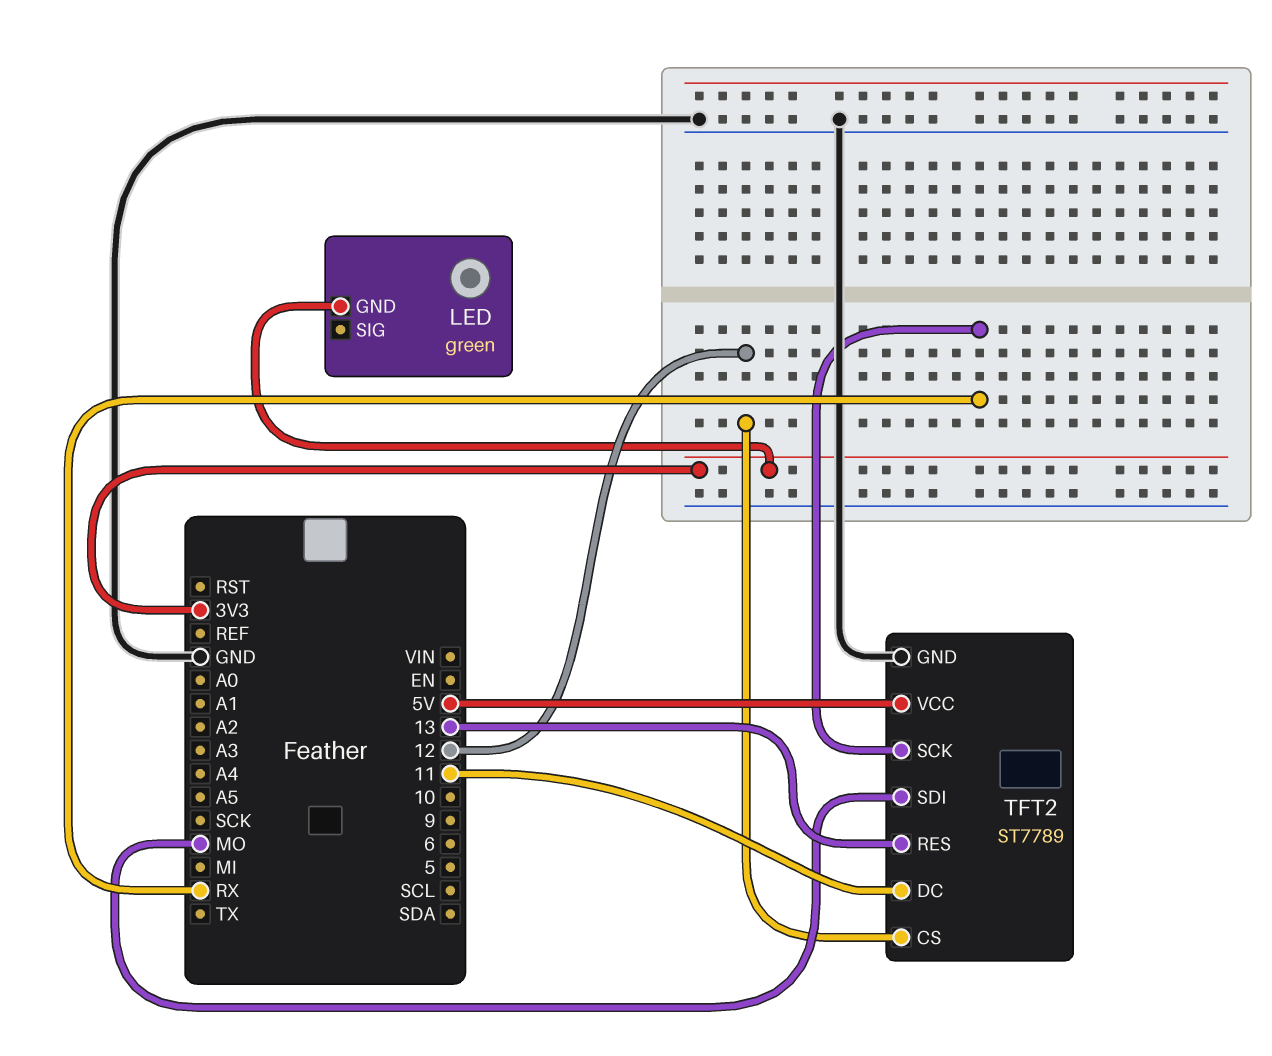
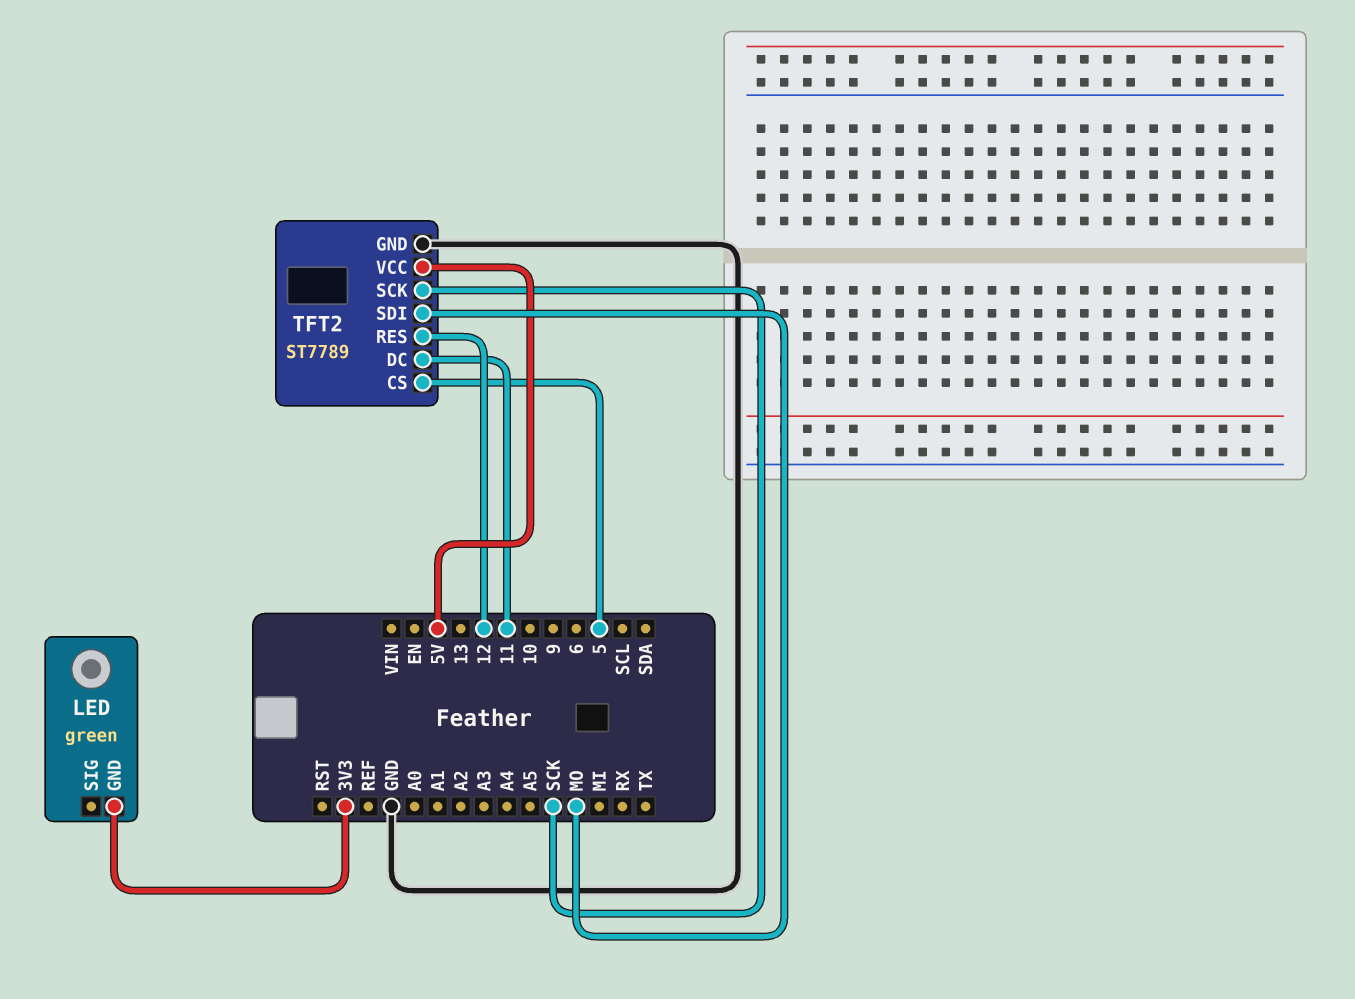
TFT2 pin CS: 12 -> 5
TFT2 pin RES: 13 -> 12
TFT2 pin SCK: RX -> SCK

